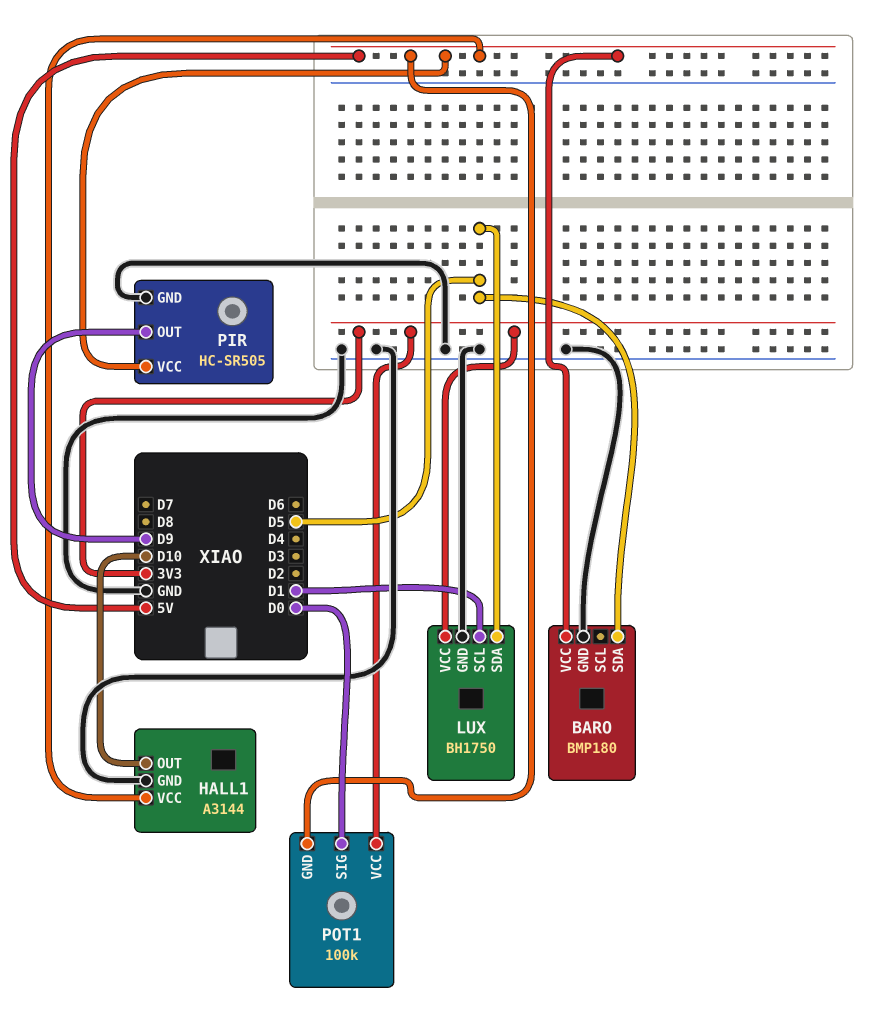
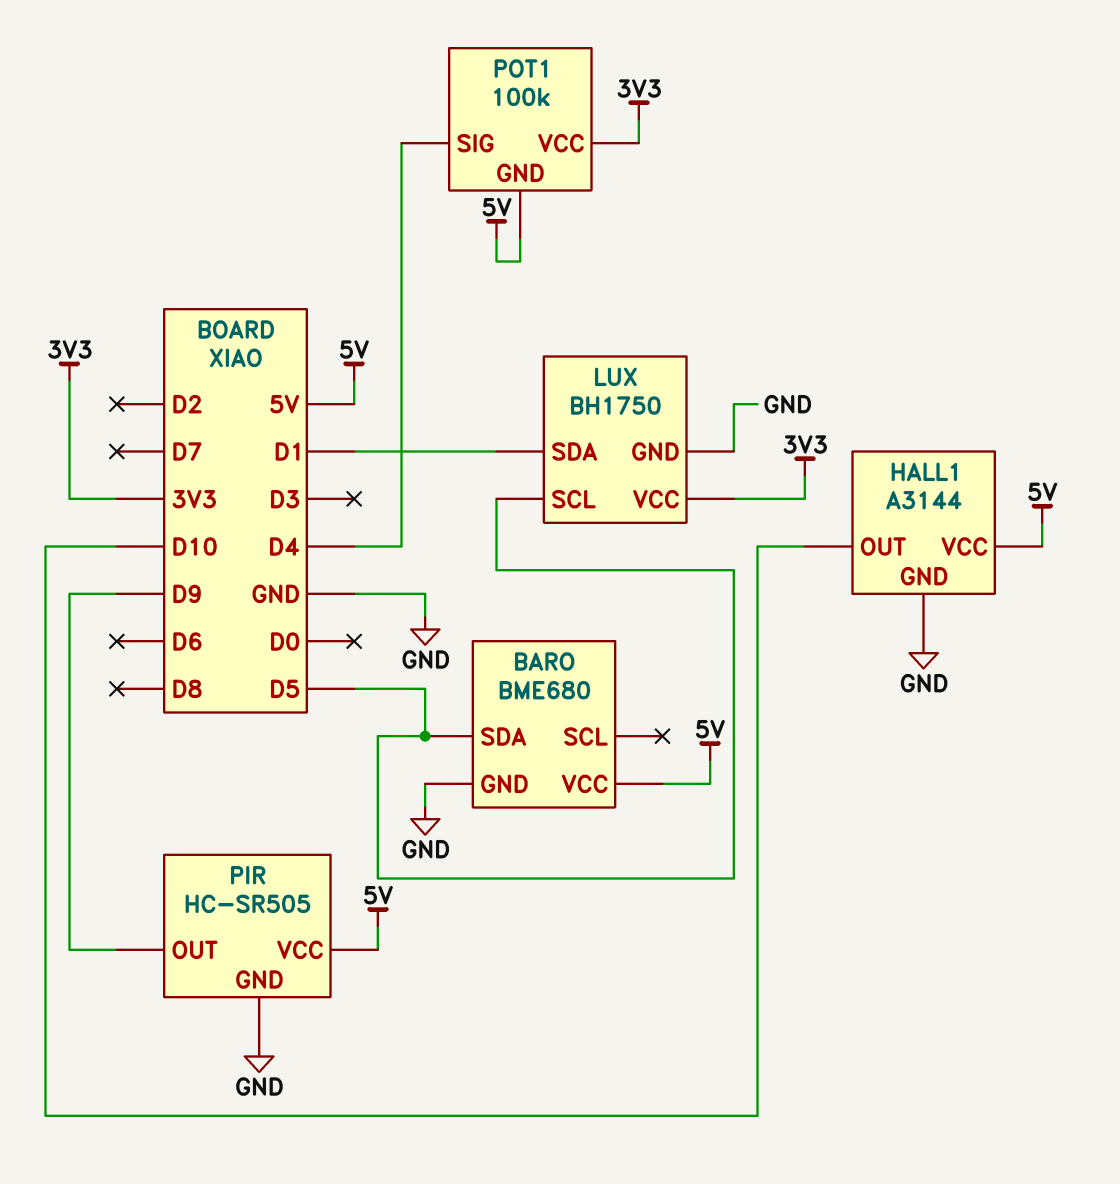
BARO: BMP180 -> BME680
LUX pin SCL: D1 -> D5
LUX pin SDA: D5 -> D1
POT1 pin SIG: D0 -> D4

